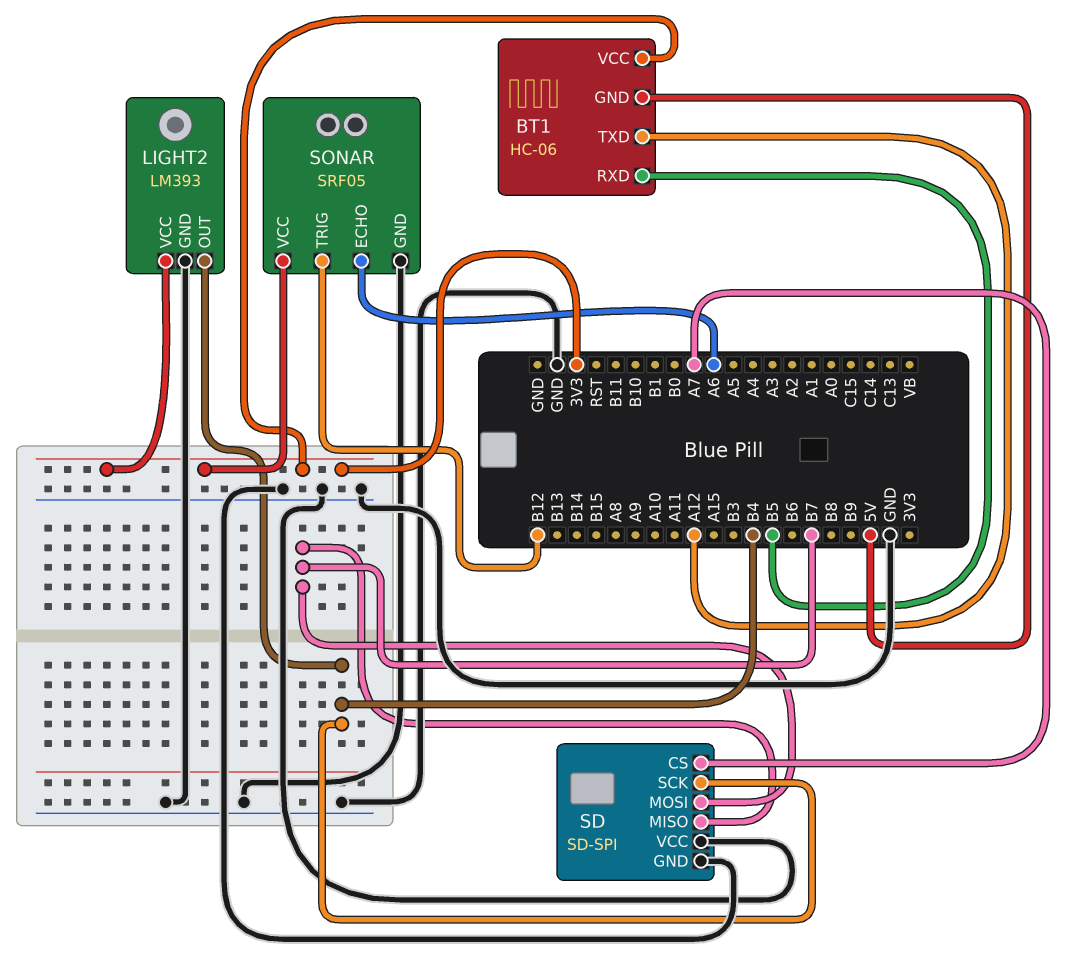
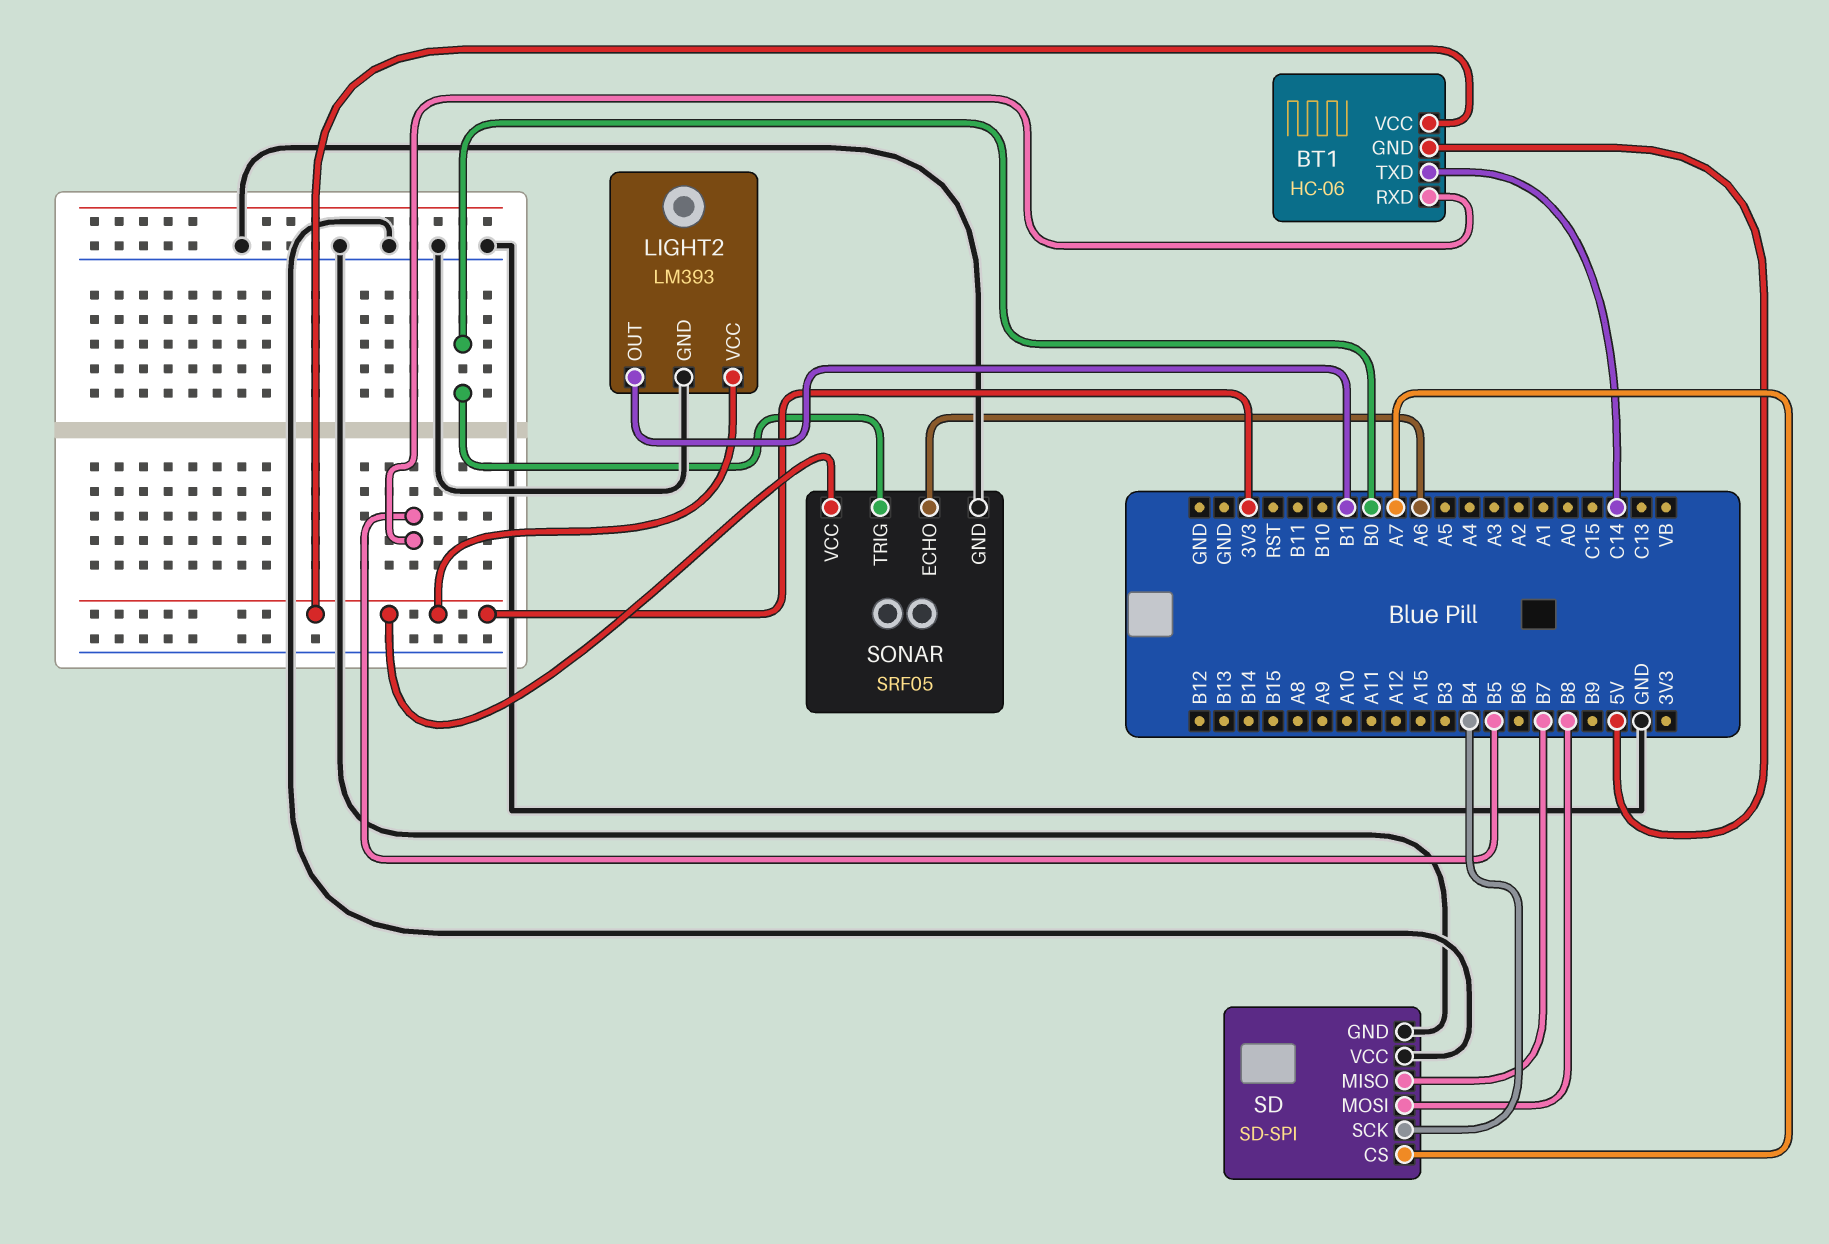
BT1 pin TXD: A12 -> C14
LIGHT2 pin OUT: B4 -> B1
SD pin MOSI: B7 -> B8
SONAR pin TRIG: B12 -> B0

